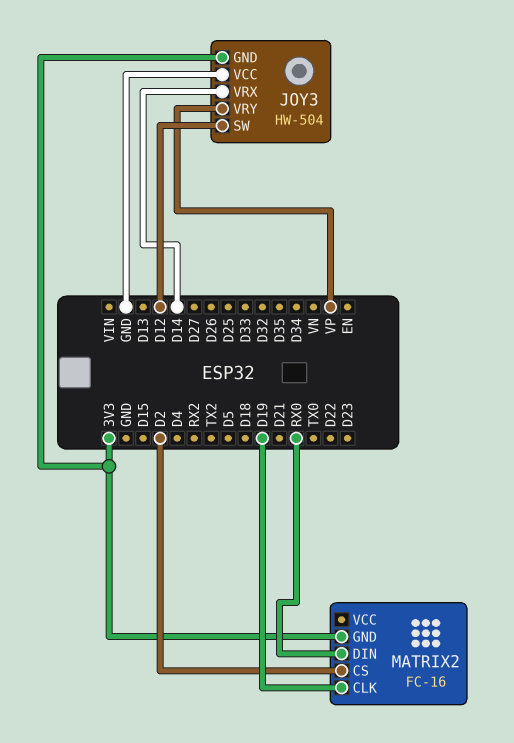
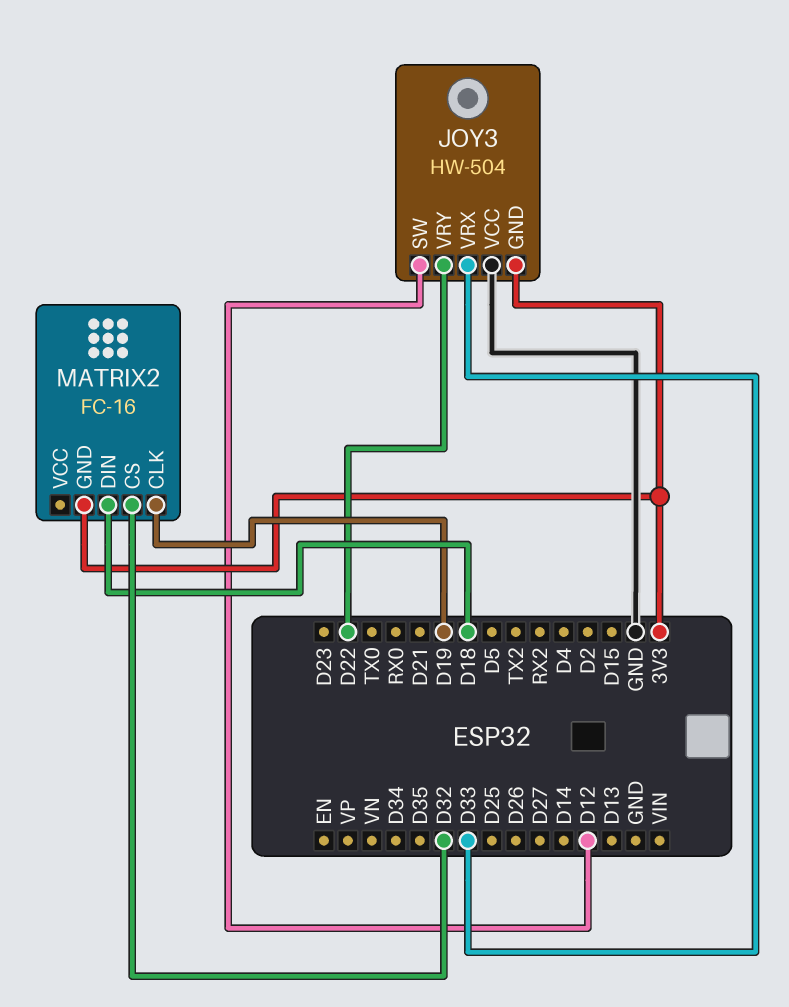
JOY3 pin VRX: D14 -> D33
JOY3 pin VRY: VP -> D22
MATRIX2 pin CS: D2 -> D32
MATRIX2 pin DIN: RX0 -> D18

